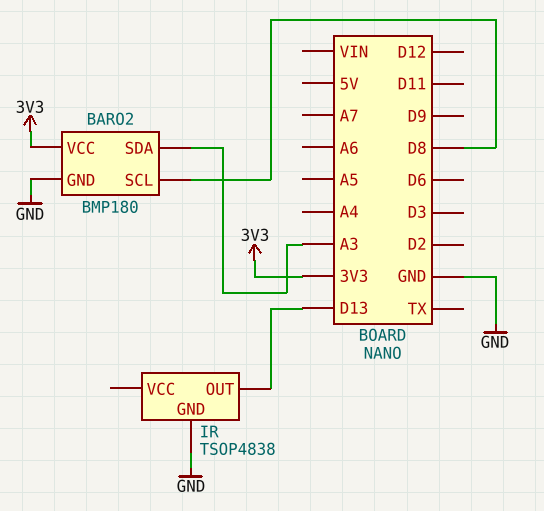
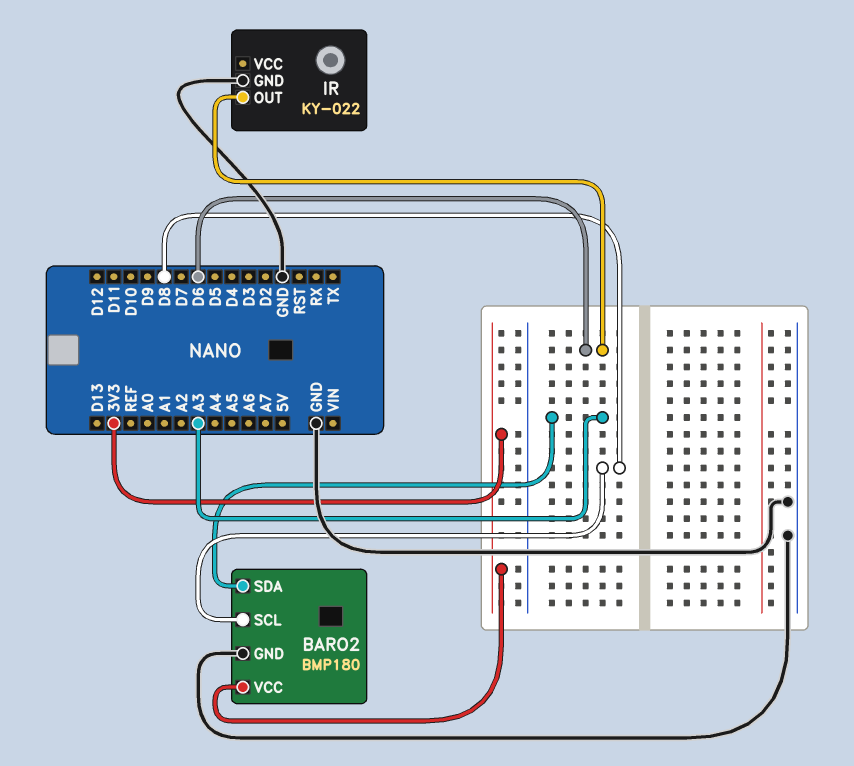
IR: TSOP4838 -> KY-022
IR pin OUT: D13 -> D6

